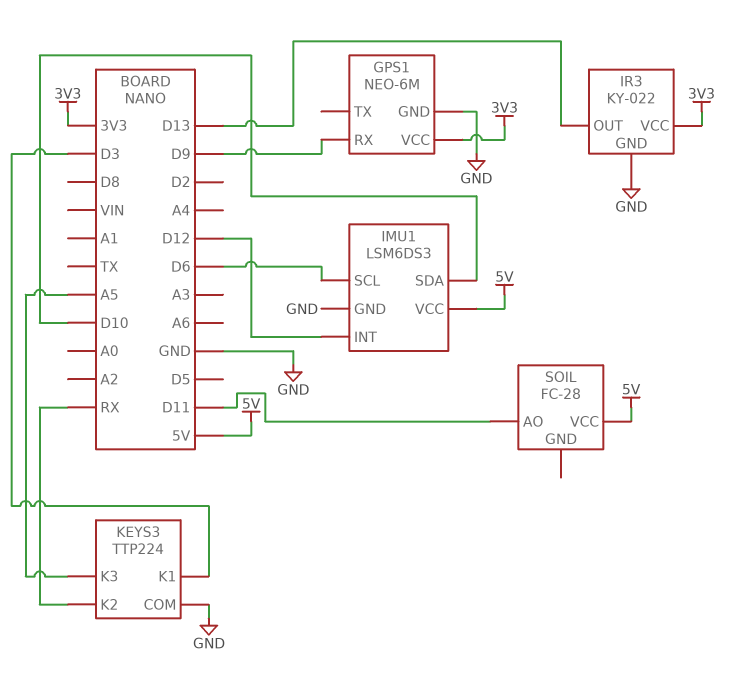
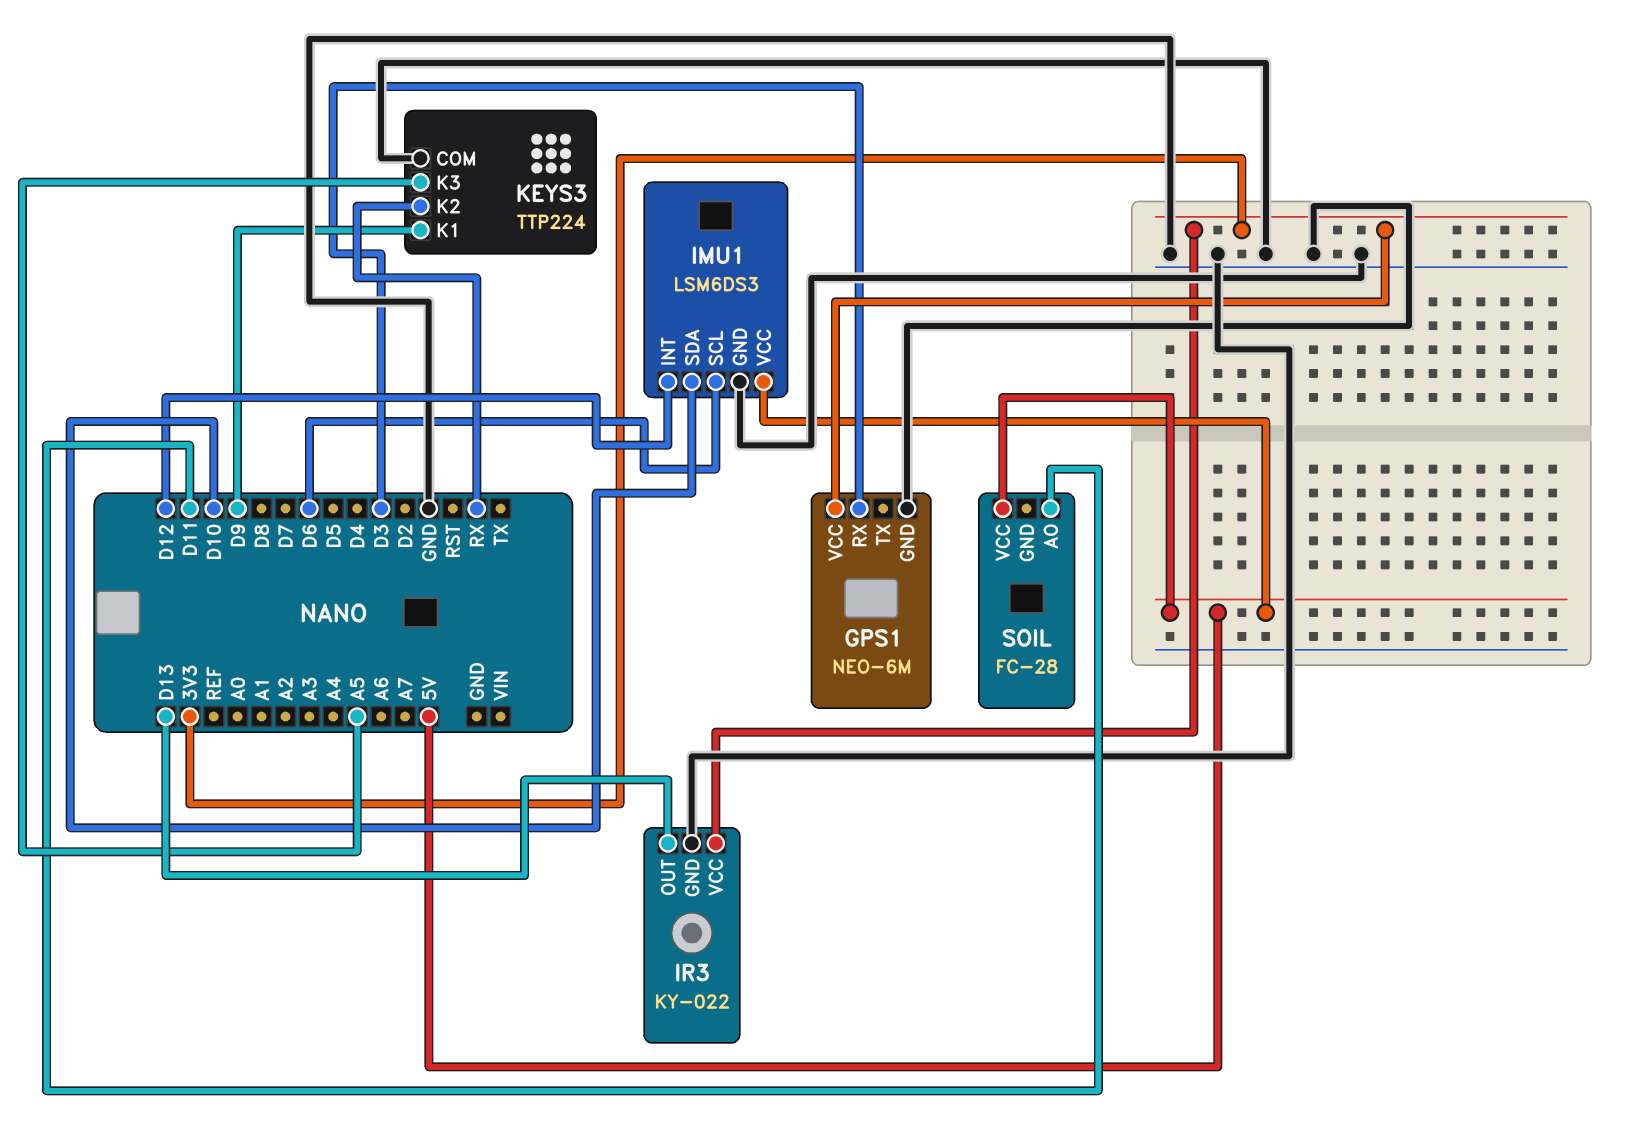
GPS1 pin RX: D9 -> D3
KEYS3 pin K1: D3 -> D9

